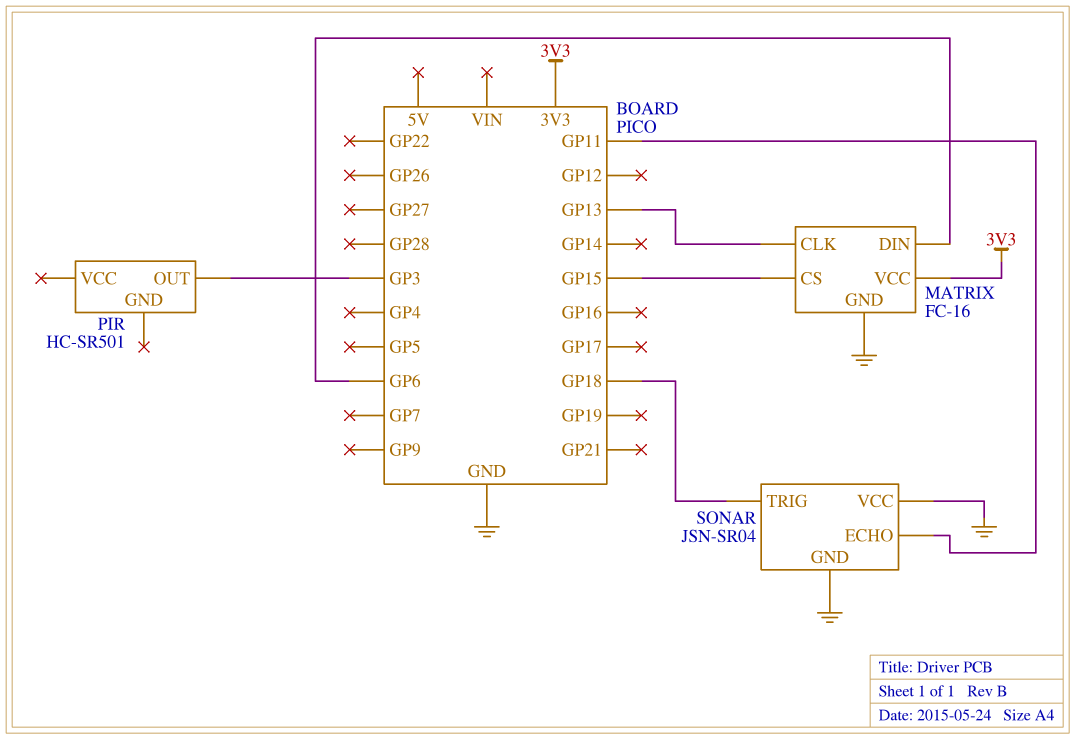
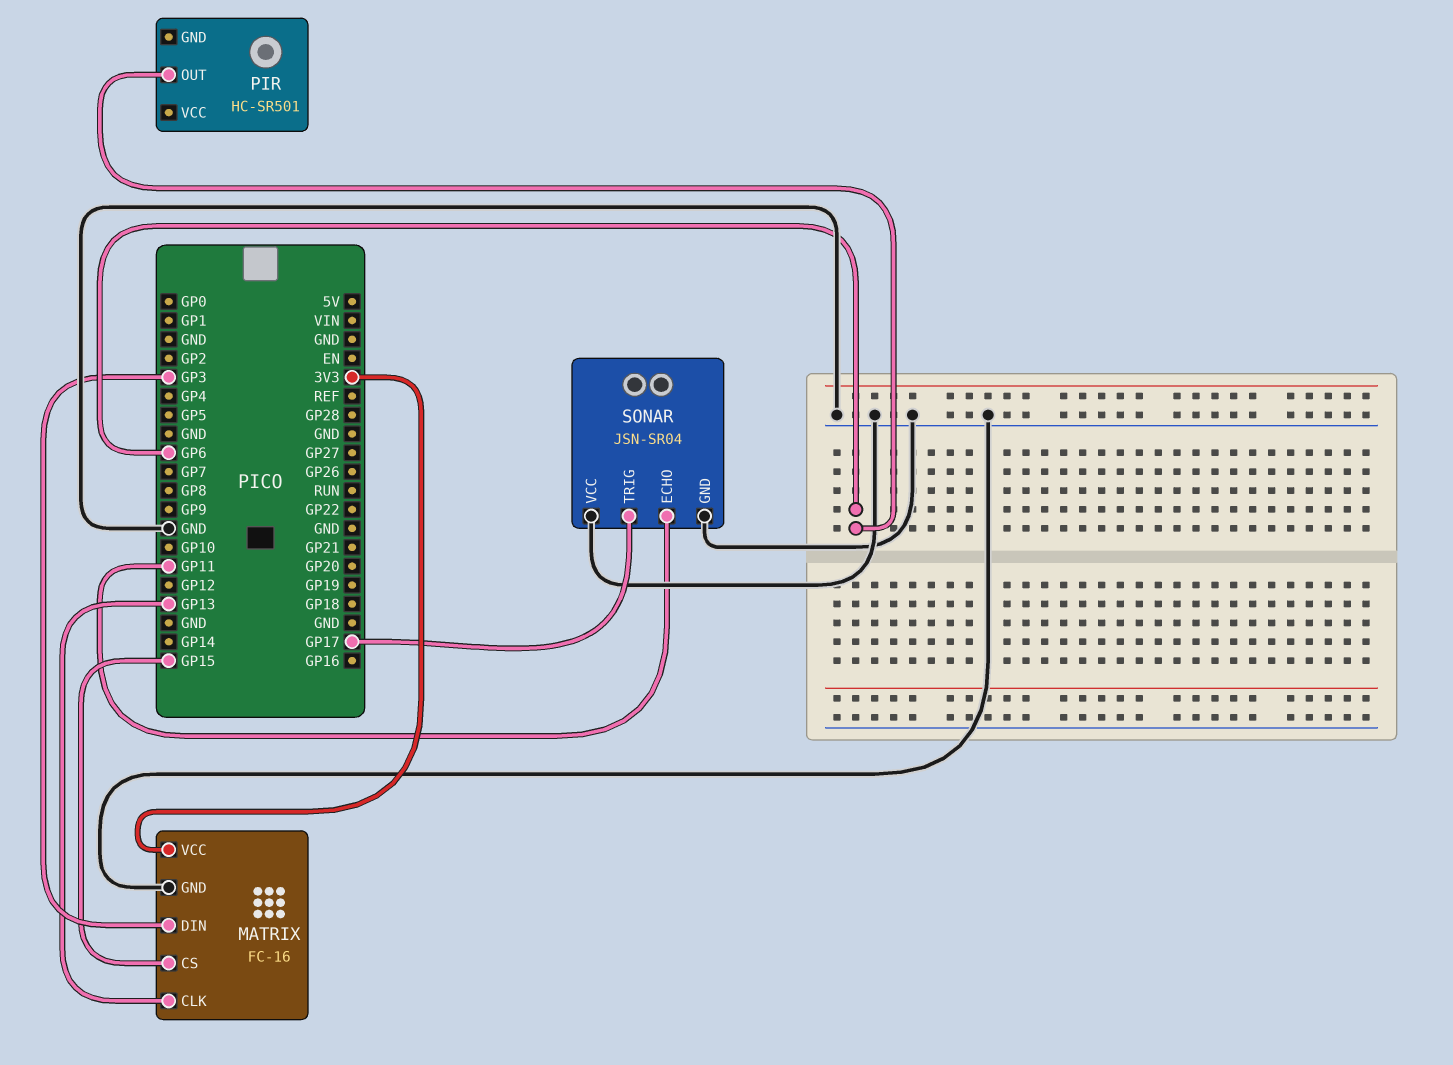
MATRIX pin DIN: GP6 -> GP3
PIR pin OUT: GP3 -> GP6
SONAR pin TRIG: GP18 -> GP17

